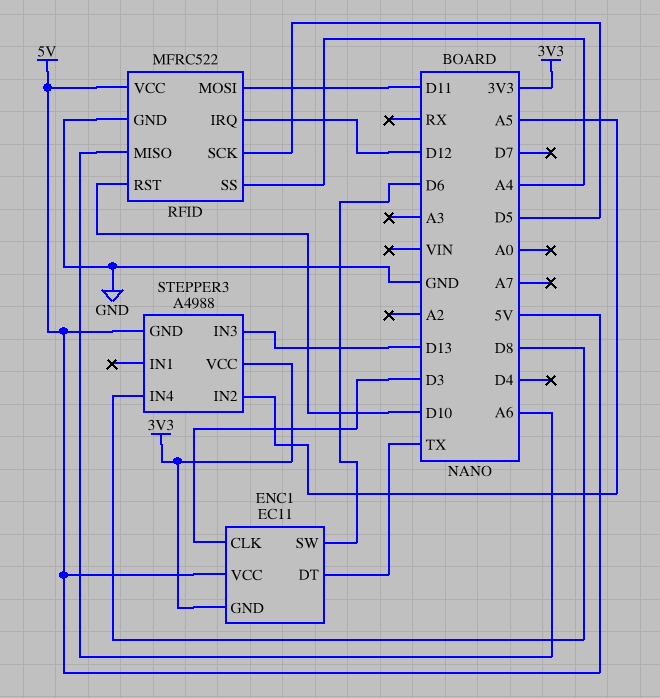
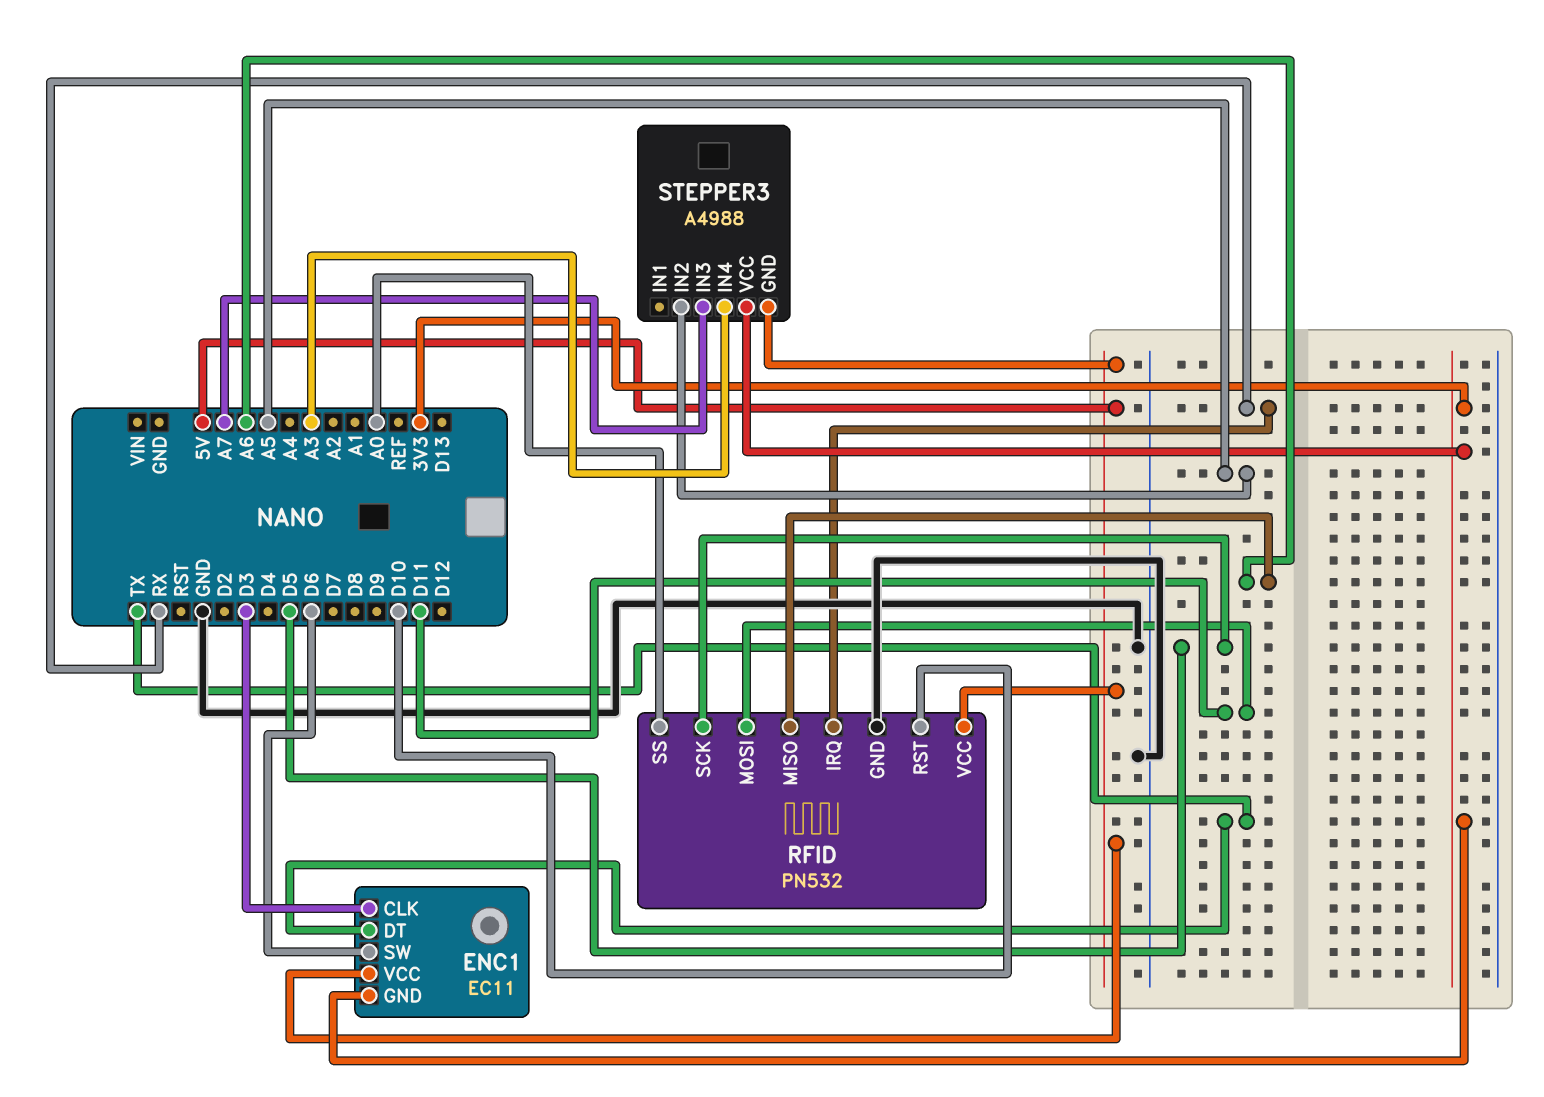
RFID: MFRC522 -> PN532
RFID pin IRQ: D12 -> RX
RFID pin SS: A4 -> A0
STEPPER3 pin IN3: D13 -> A7
STEPPER3 pin IN4: D8 -> A3

